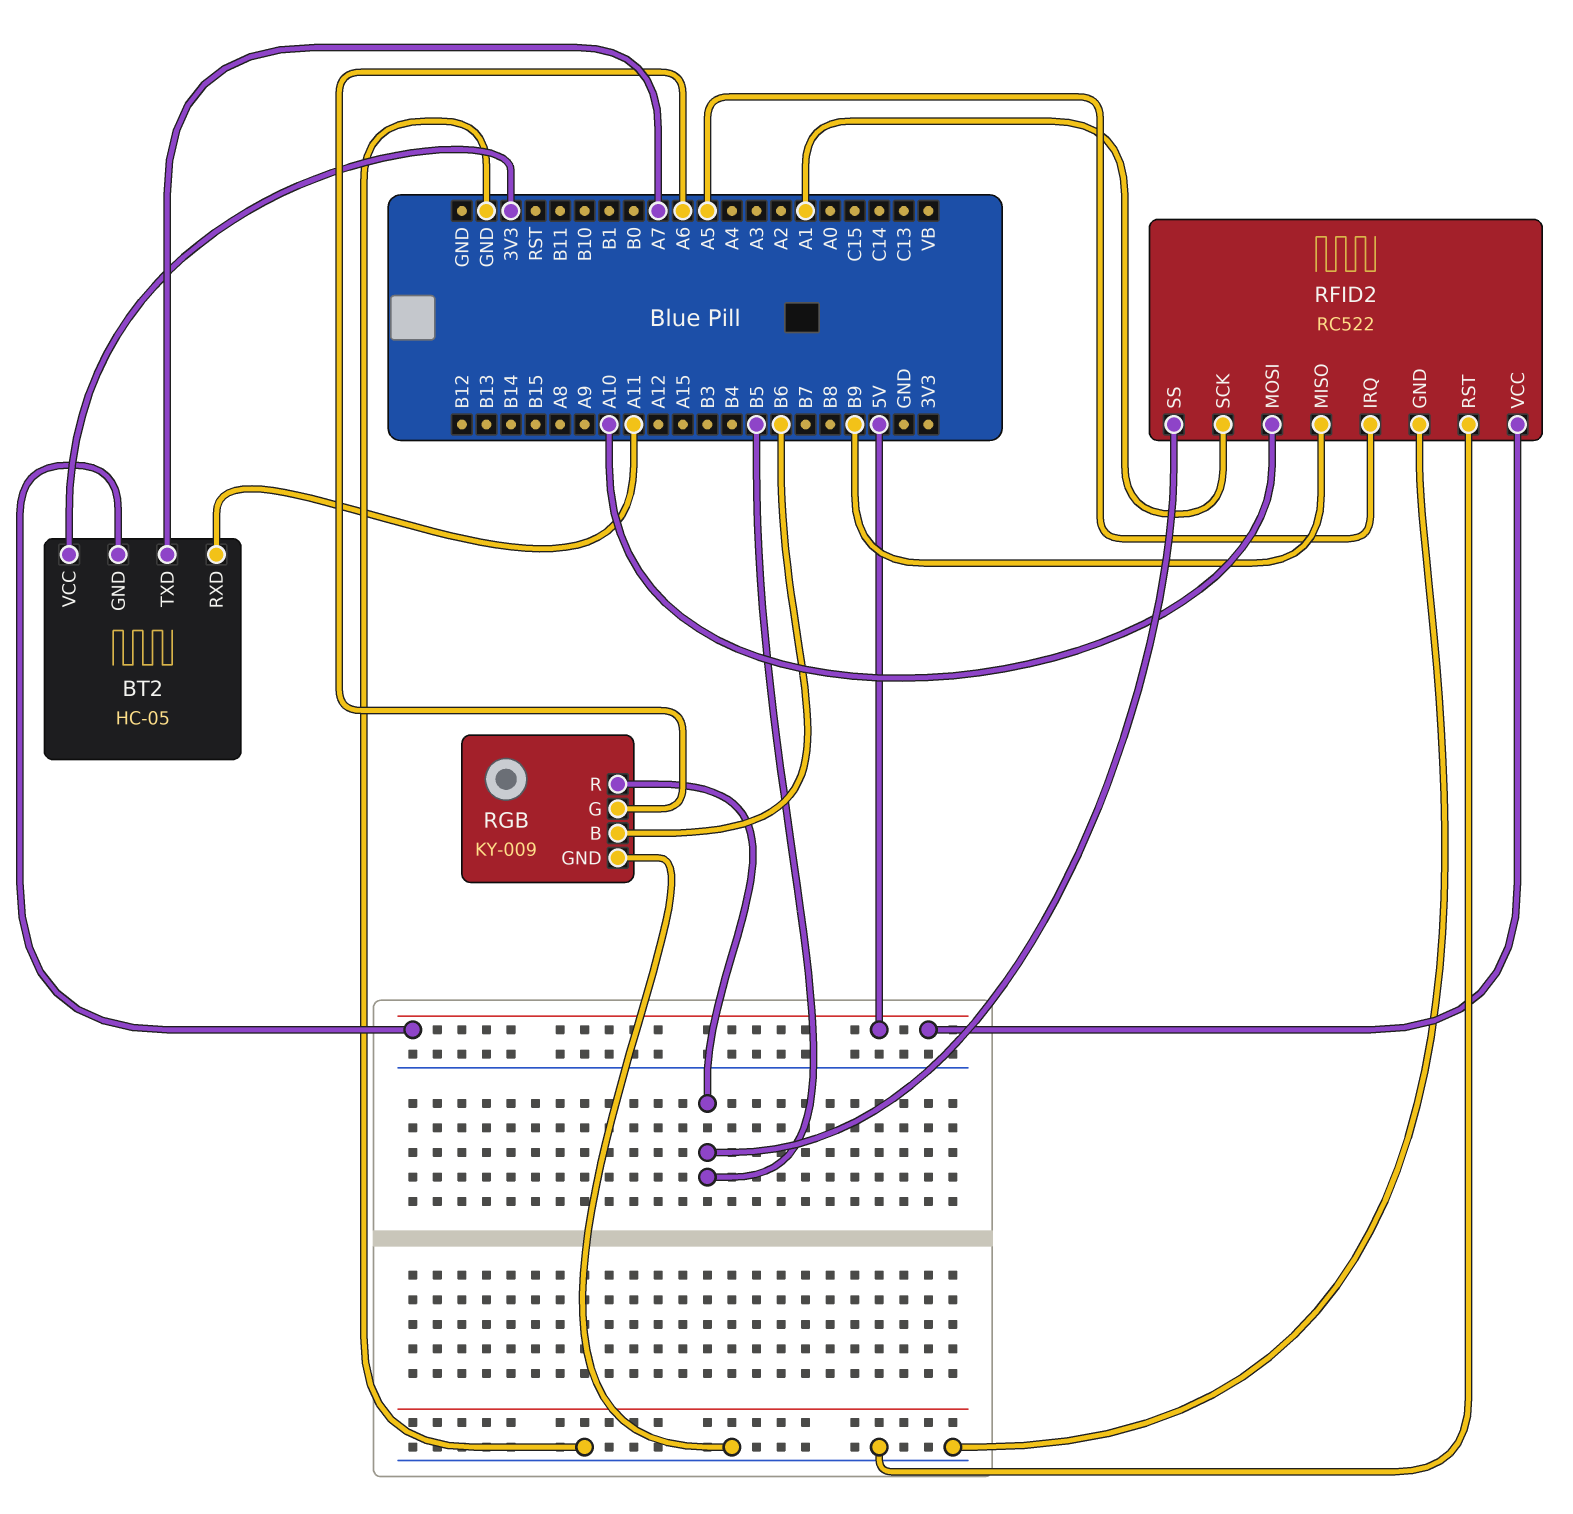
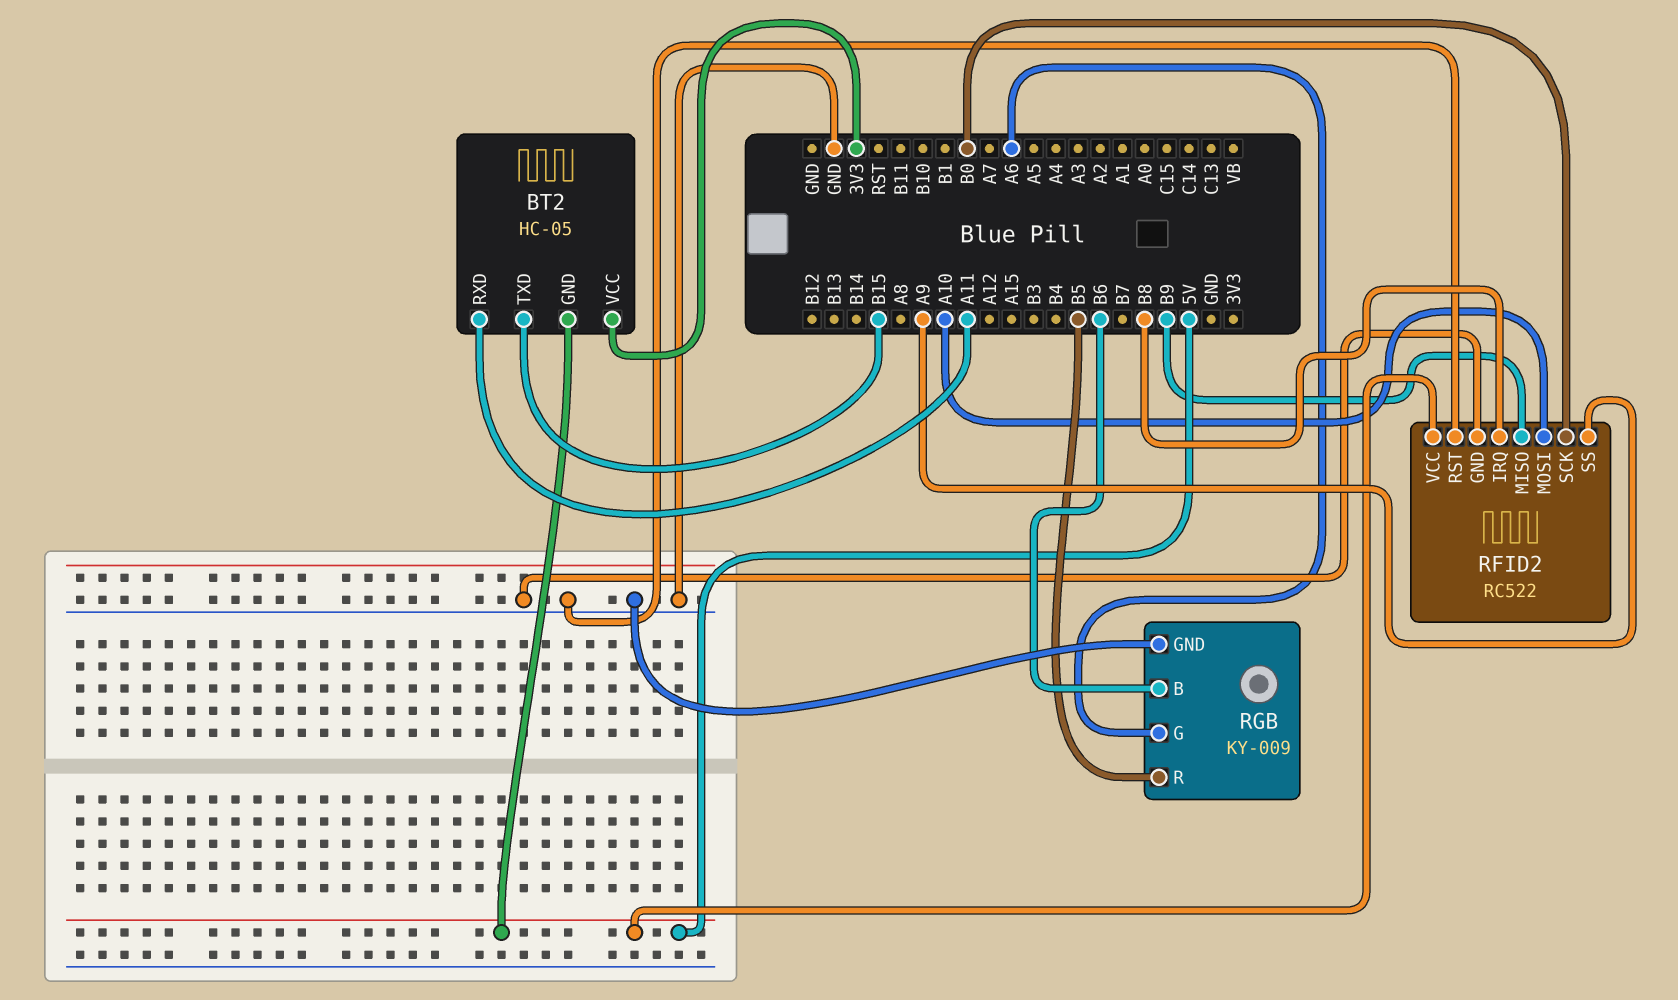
BT2 pin TXD: A7 -> B15
RFID2 pin IRQ: A5 -> B8
RFID2 pin SCK: A1 -> B0
RFID2 pin SS: B5 -> A9

